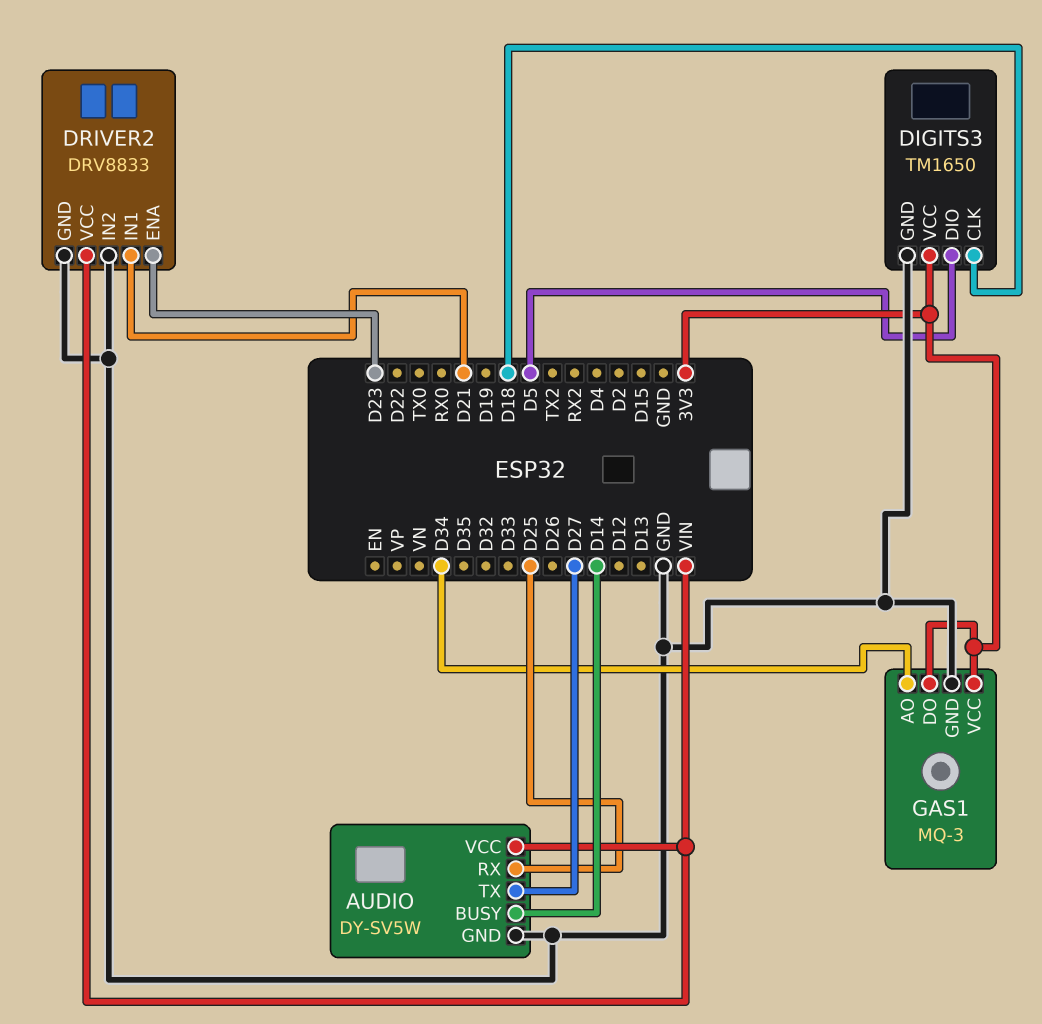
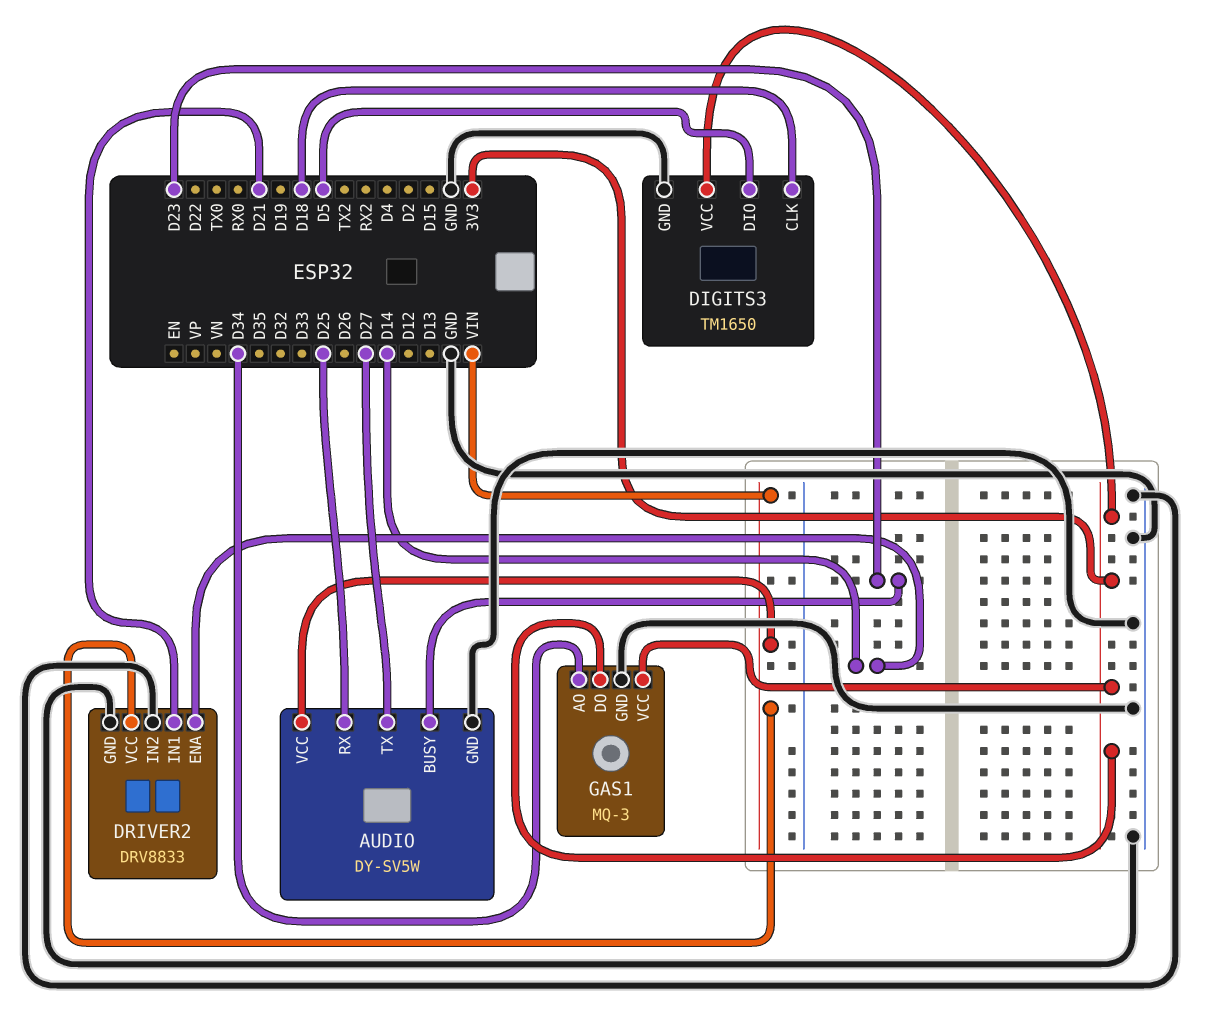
AUDIO pin BUSY: D14 -> D23
DRIVER2 pin ENA: D23 -> D14

